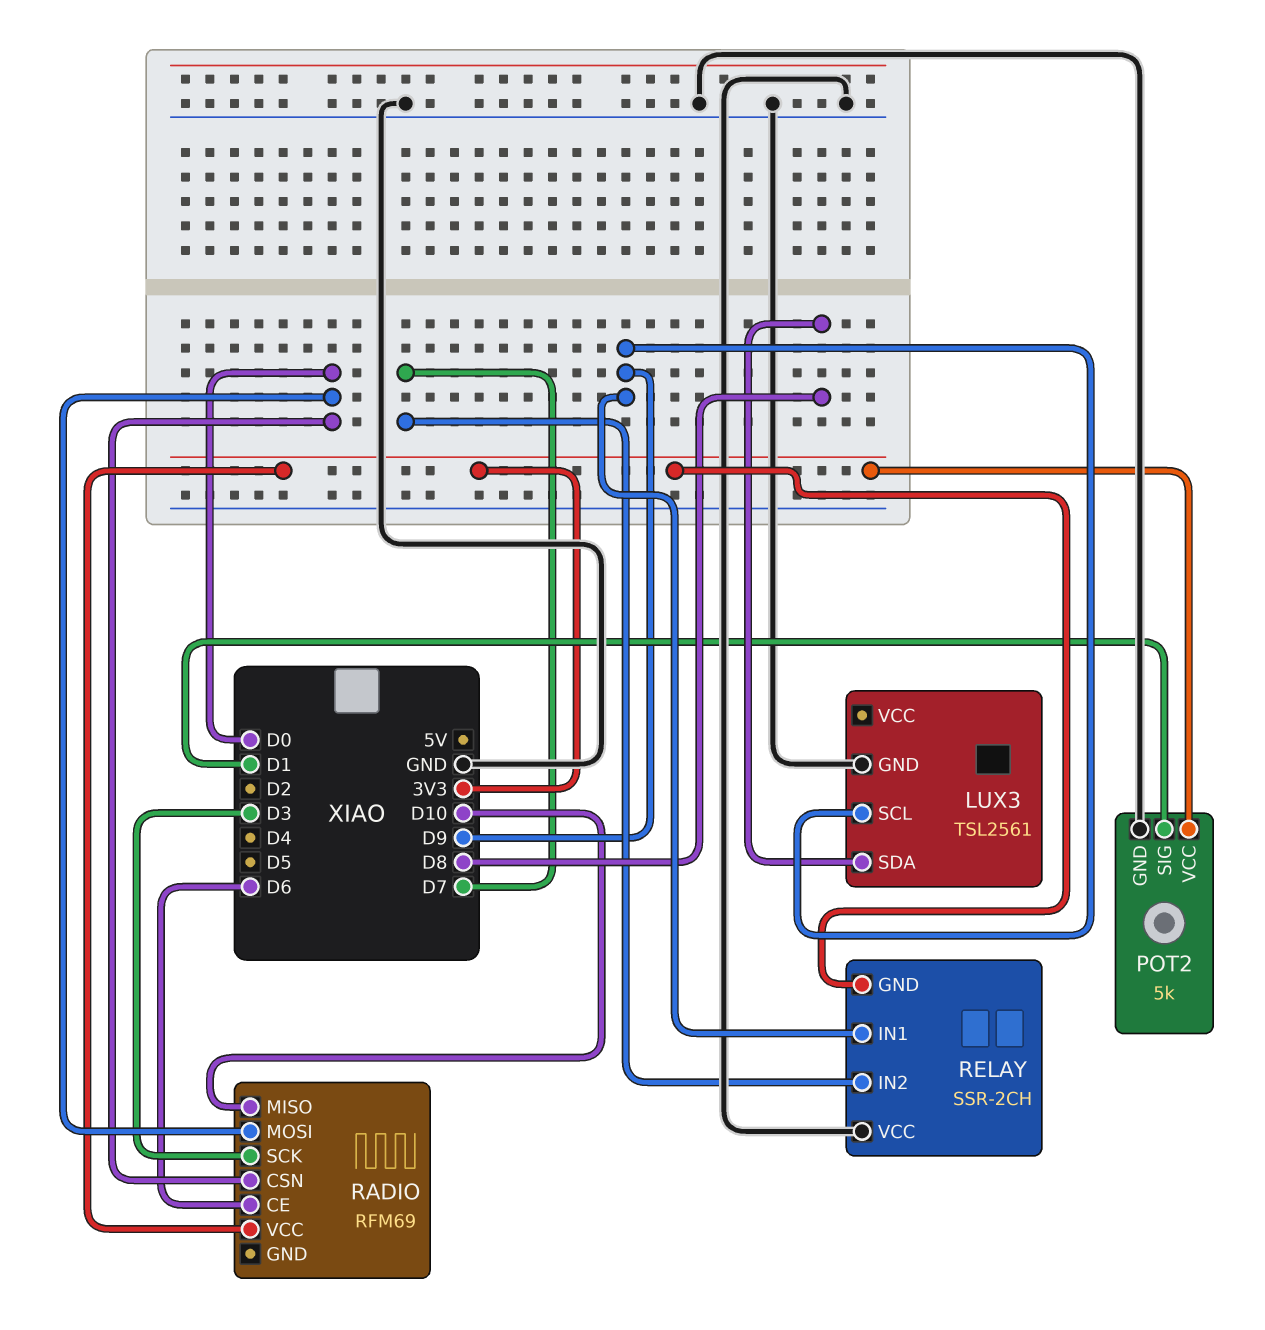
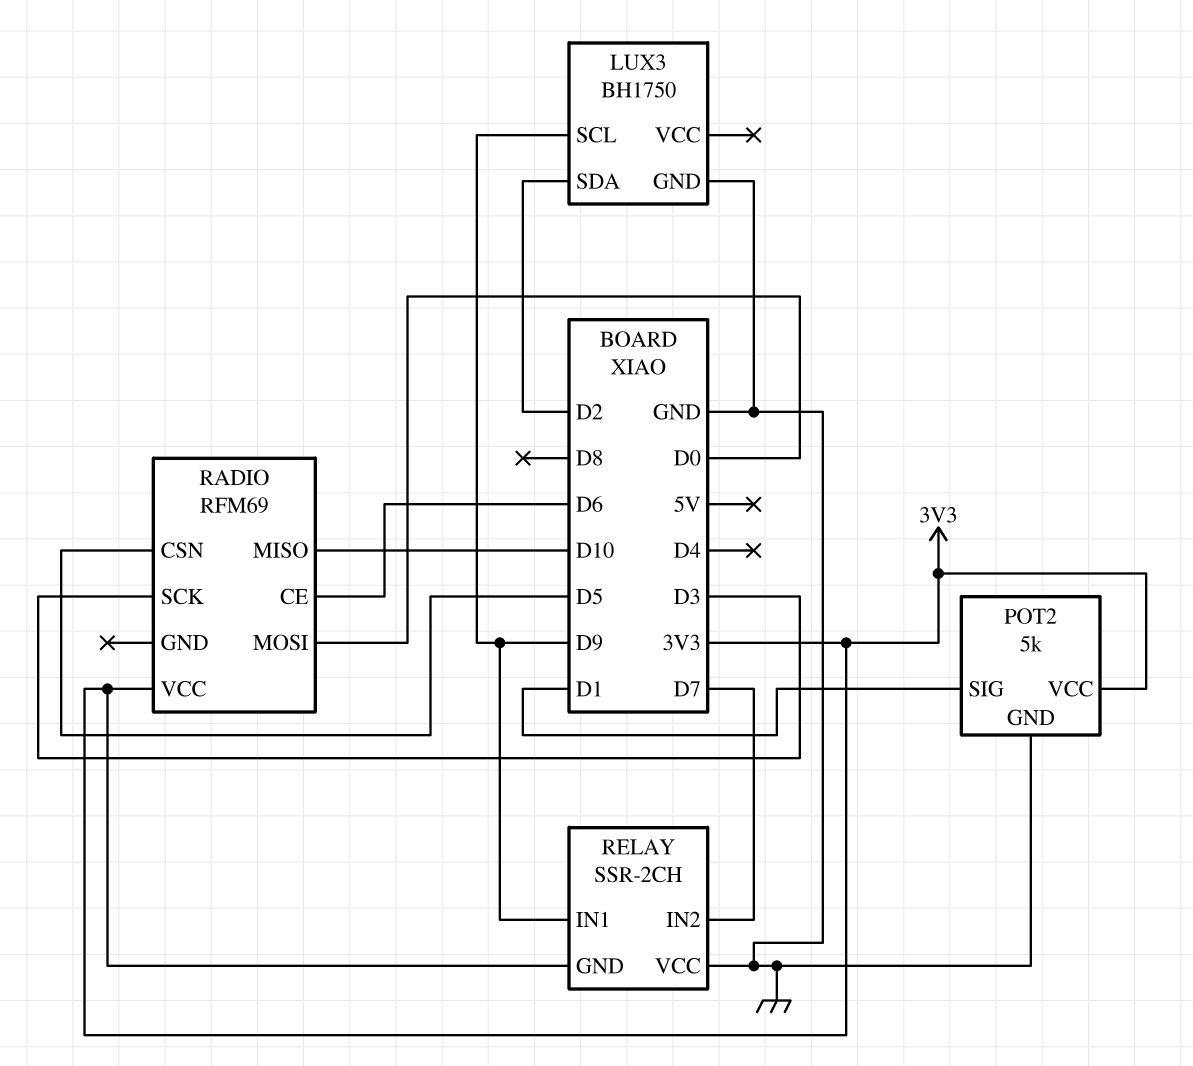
LUX3: TSL2561 -> BH1750
LUX3 pin SDA: D8 -> D2
RADIO pin CSN: D0 -> D5

